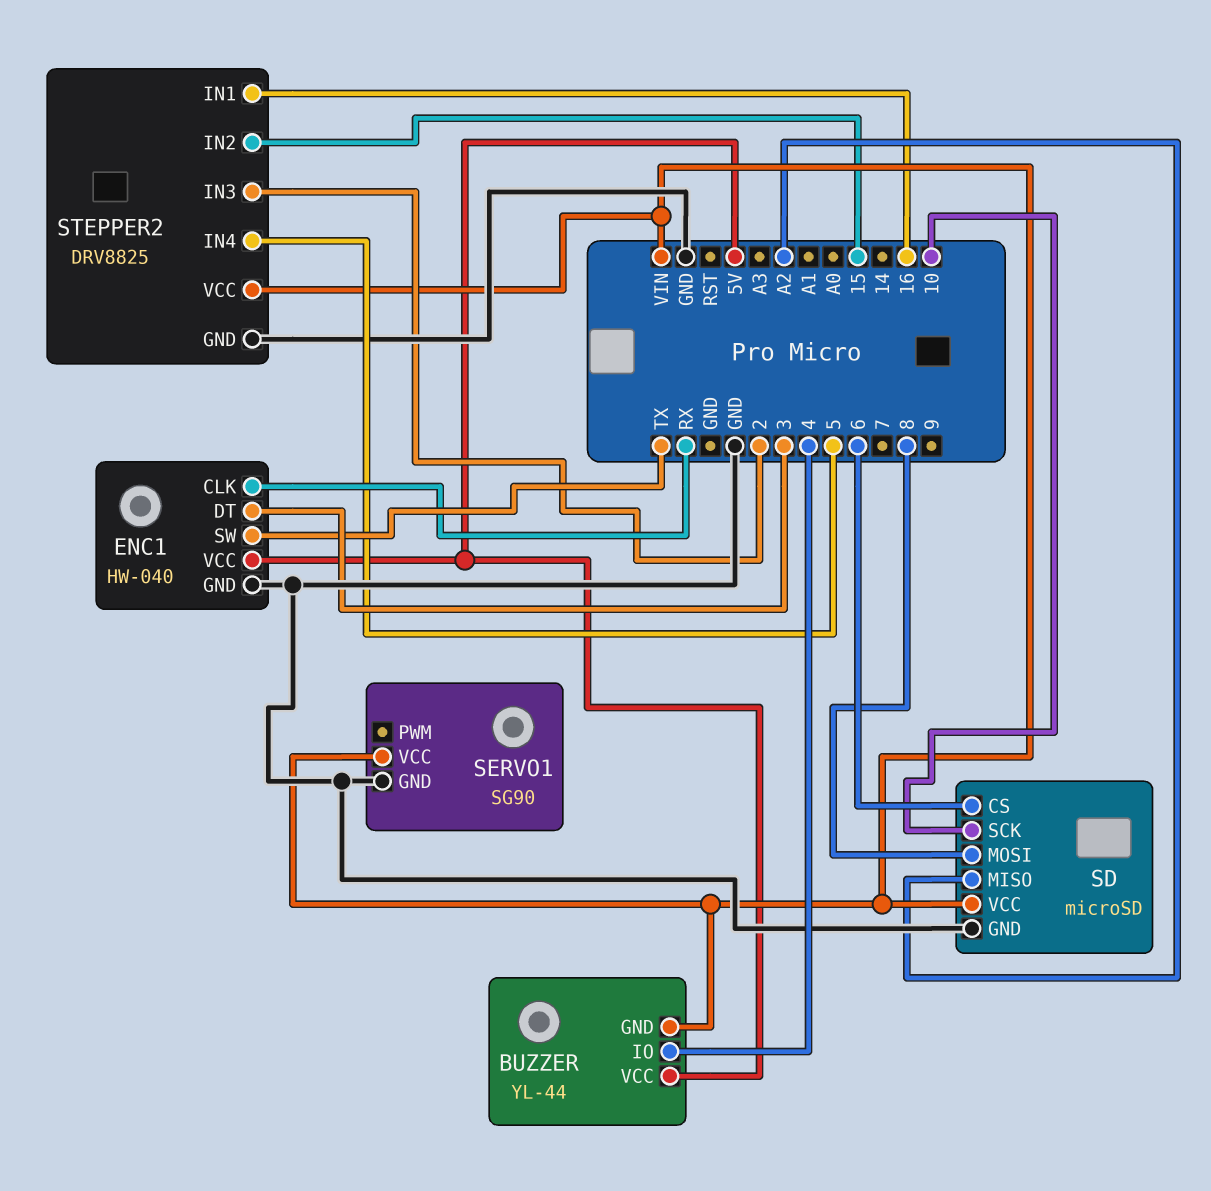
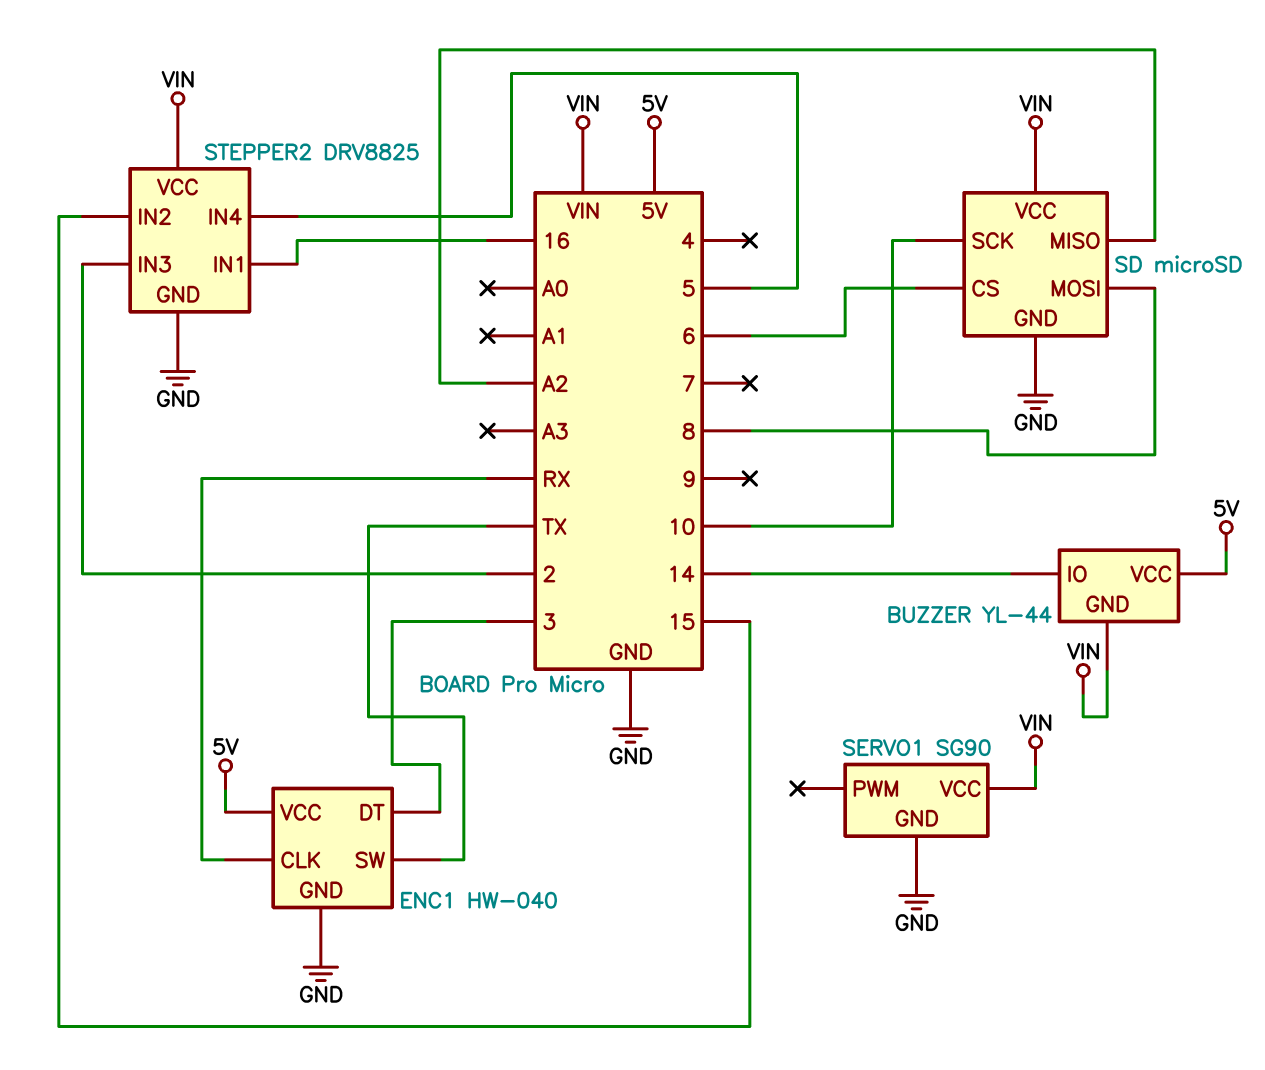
BUZZER pin IO: 4 -> 14

